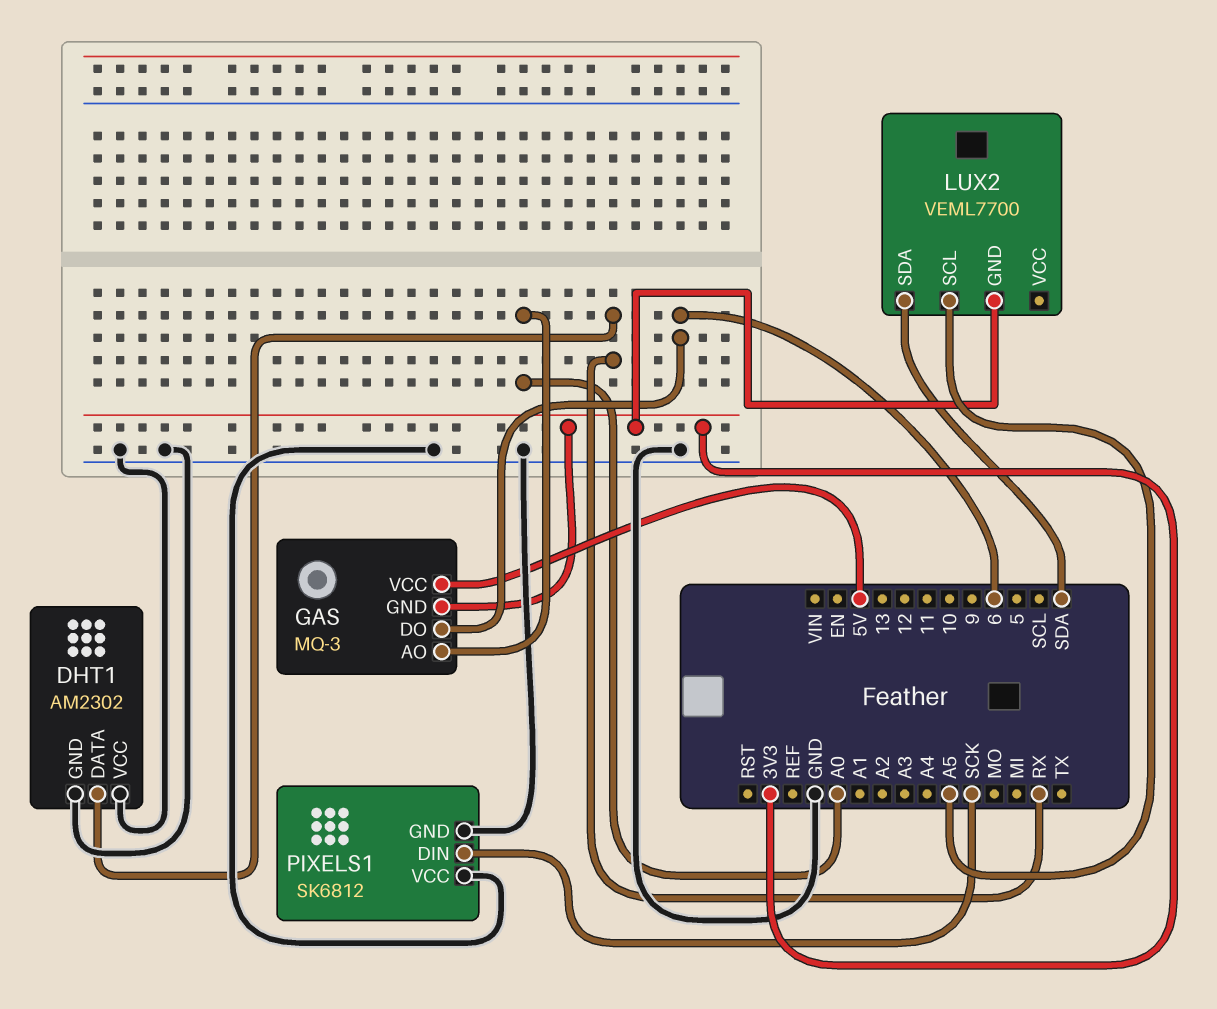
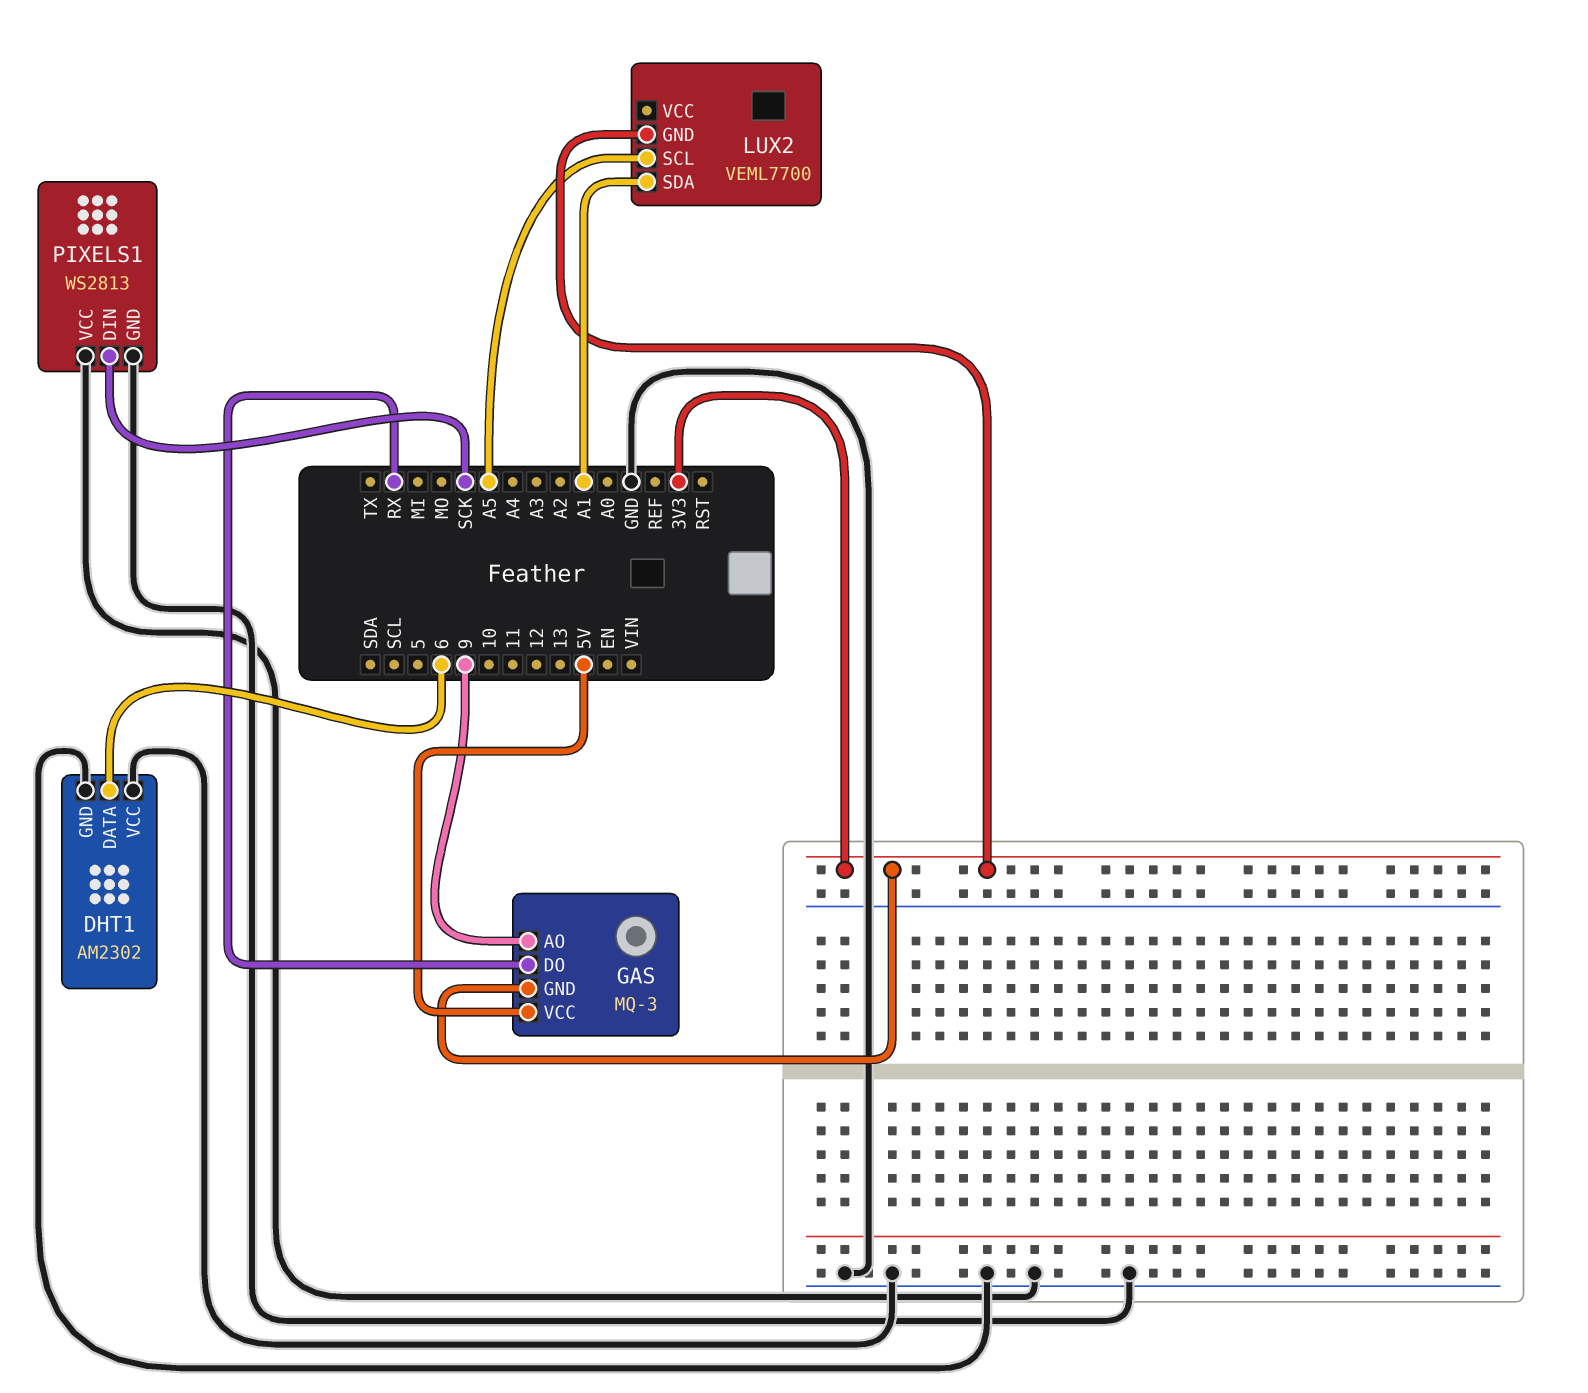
DHT1 pin DATA: RX -> 6
GAS pin AO: A0 -> 9
GAS pin DO: 6 -> RX
LUX2 pin SDA: SDA -> A1
PIXELS1: SK6812 -> WS2813

